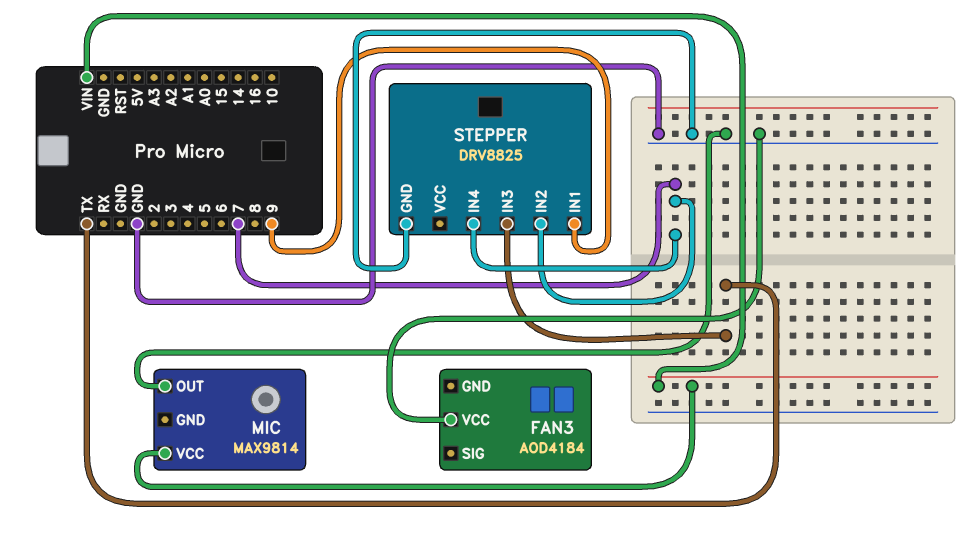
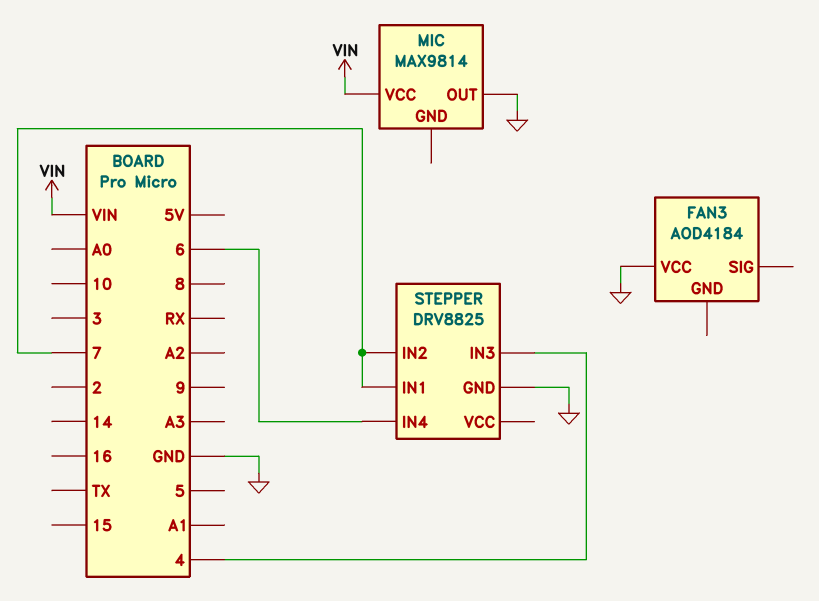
STEPPER pin IN1: 9 -> 7
STEPPER pin IN3: TX -> 4
STEPPER pin IN4: 7 -> 6

